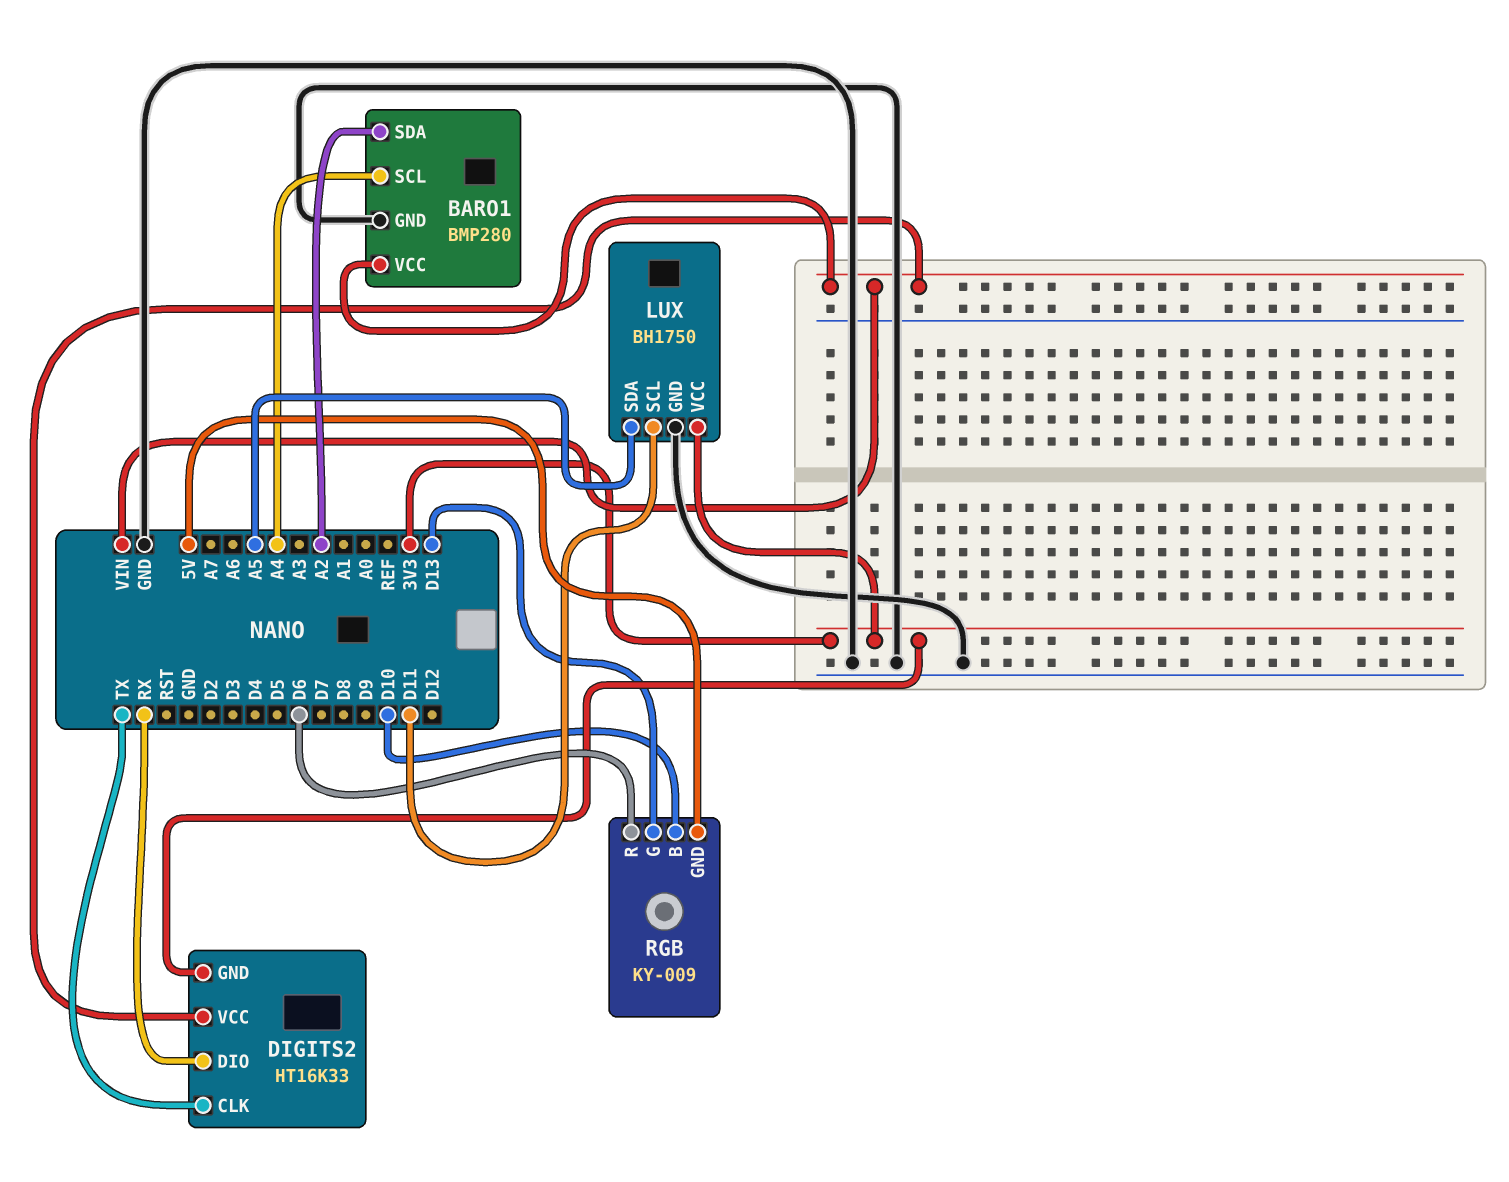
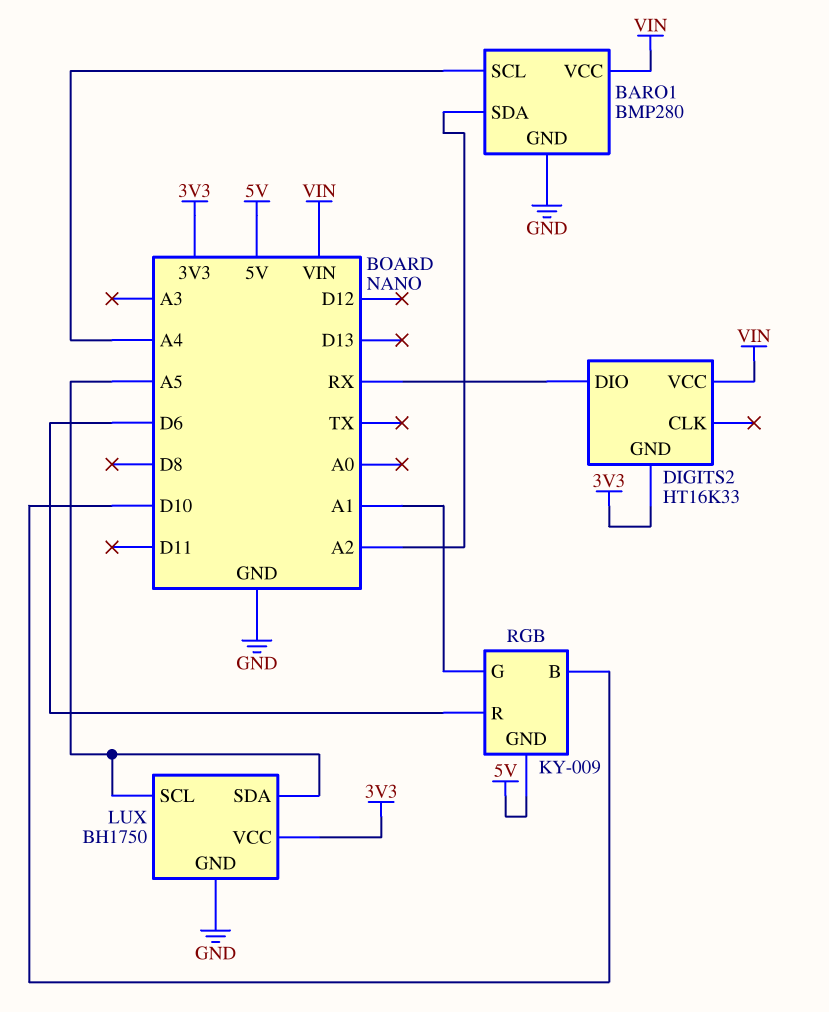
DIGITS2 pin CLK: TX -> none
LUX pin SCL: D11 -> A5
RGB pin G: D13 -> A1

